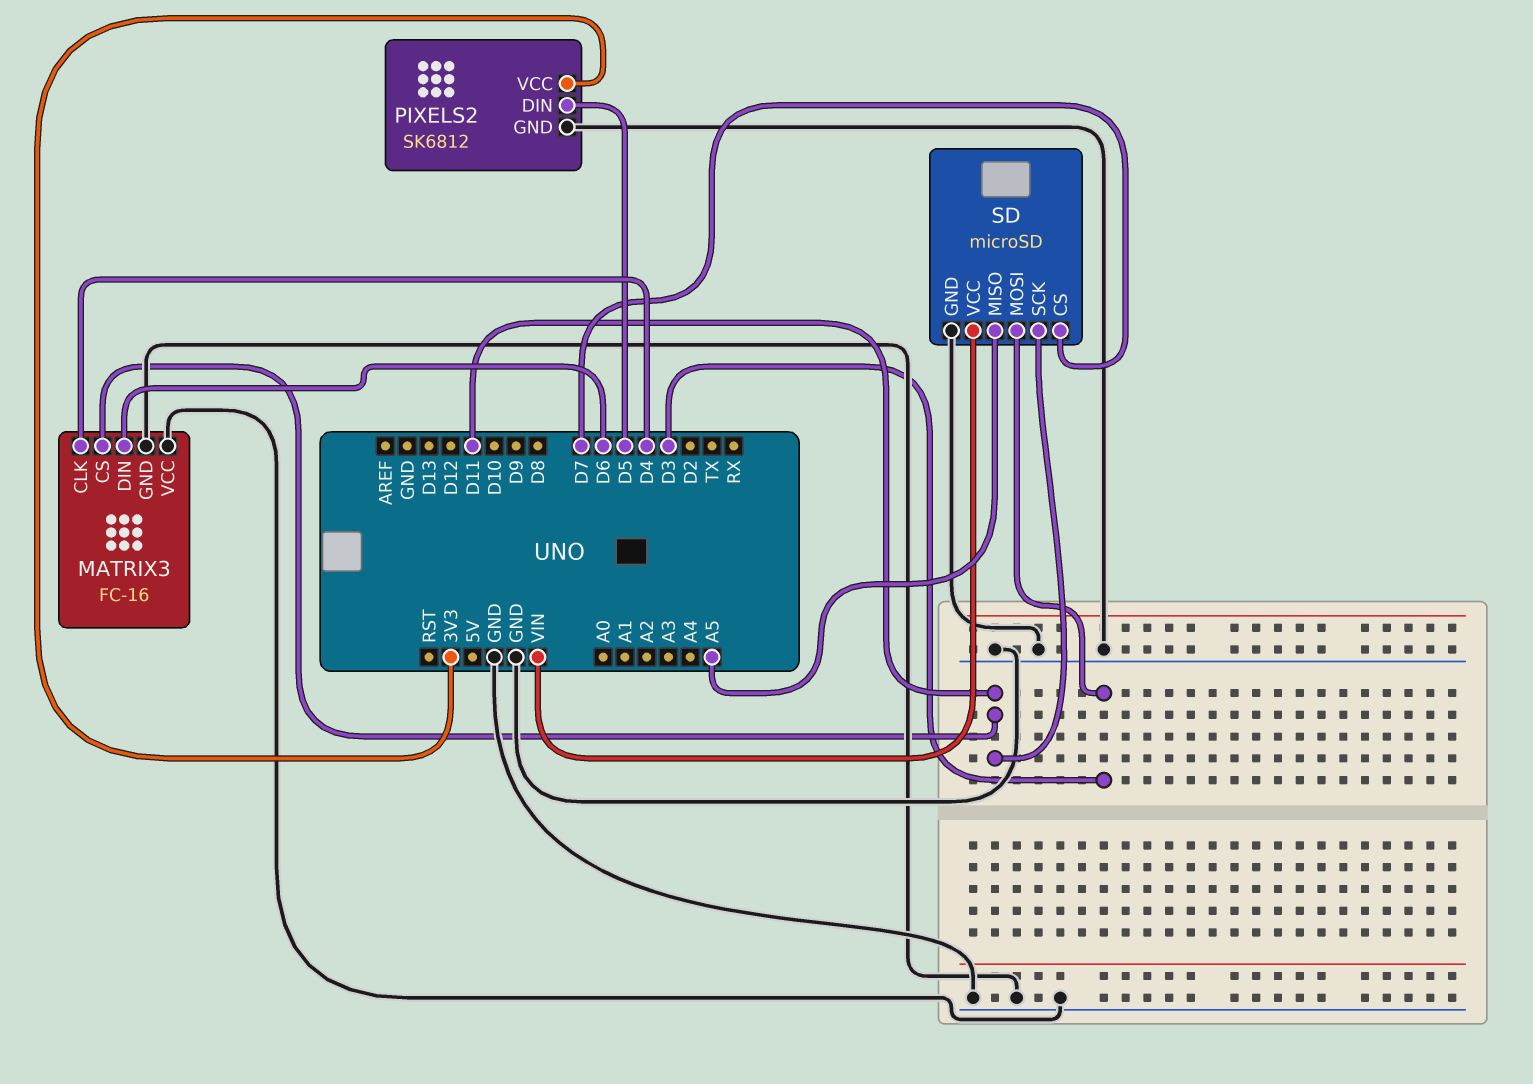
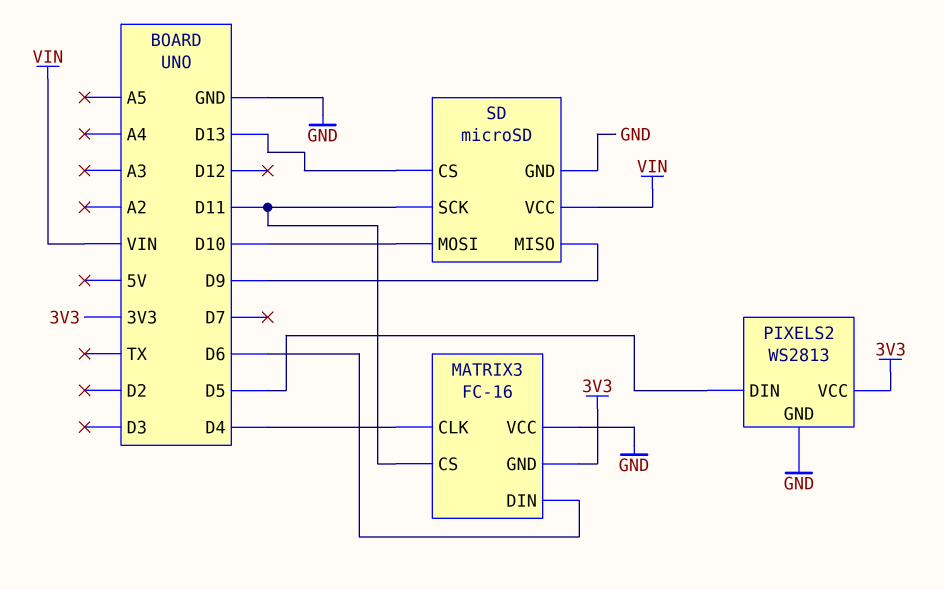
MATRIX3 pin GND: GND -> 3V3
PIXELS2: SK6812 -> WS2813
SD pin CS: D7 -> D13
SD pin MISO: A5 -> D9
SD pin MOSI: D3 -> D10

